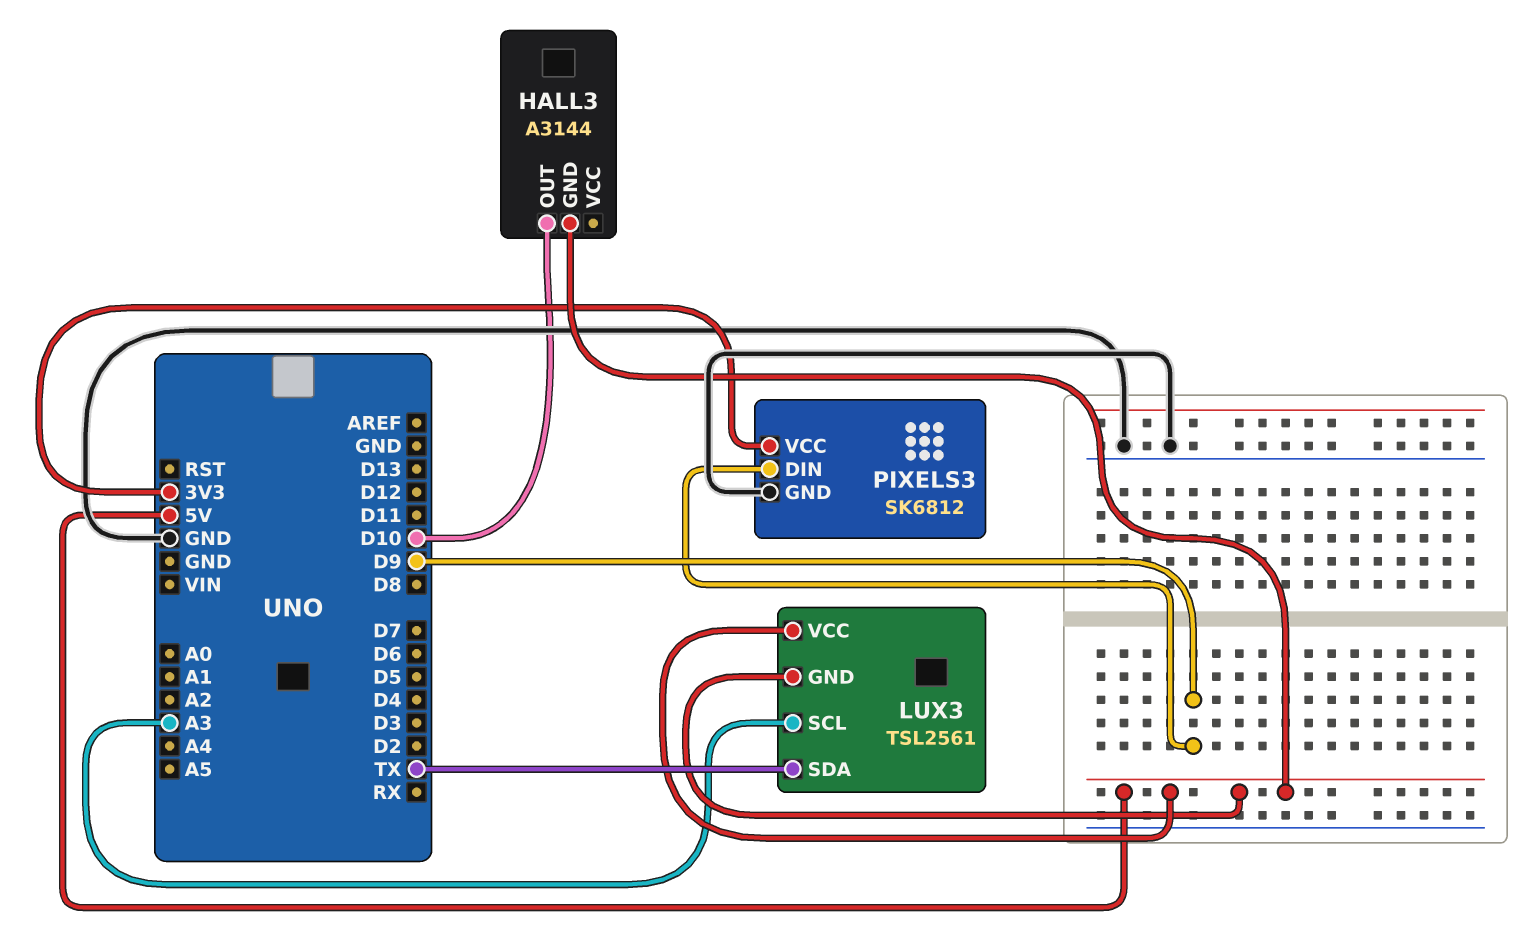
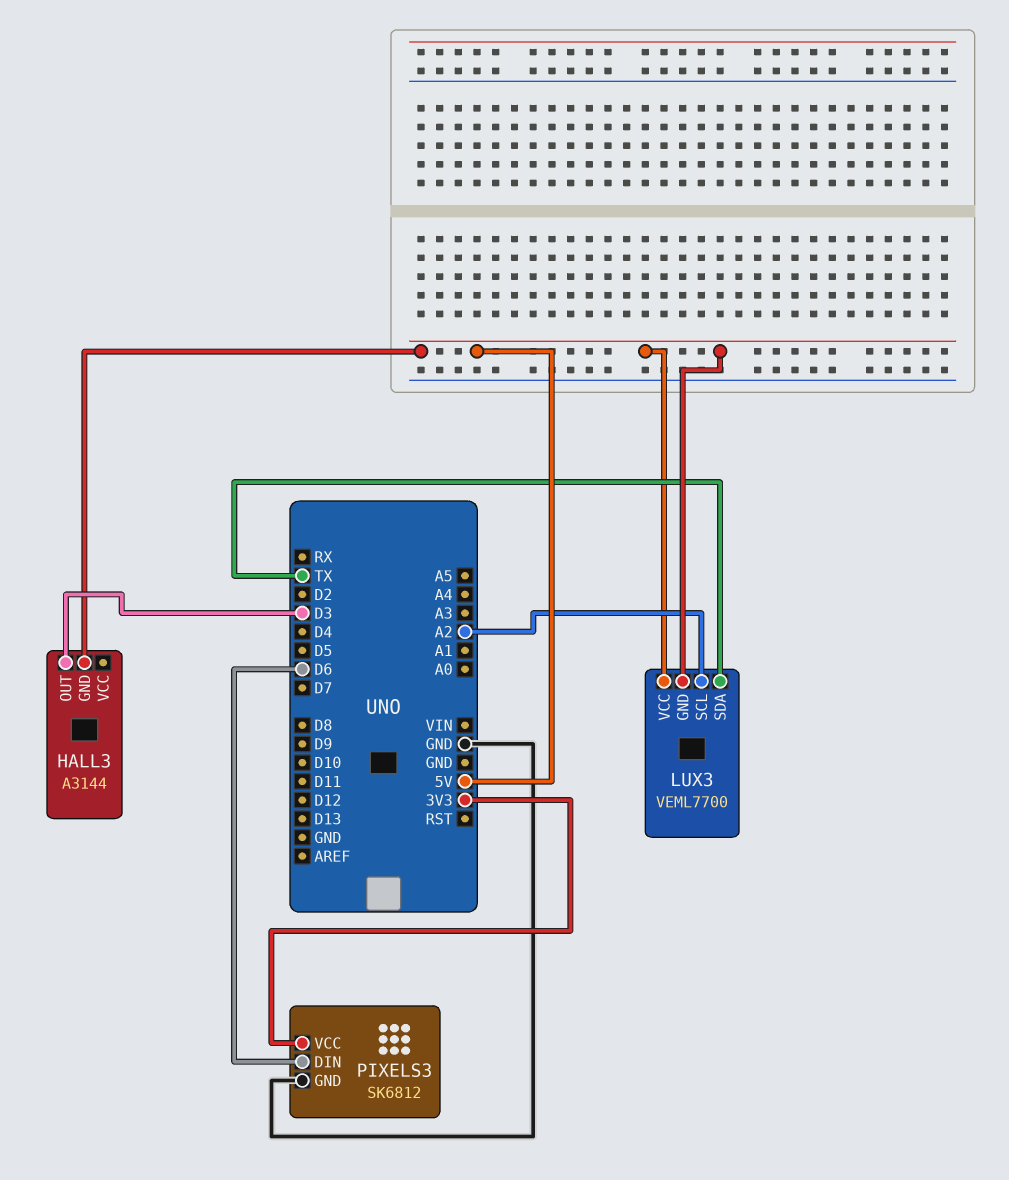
HALL3 pin OUT: D10 -> D3
LUX3: TSL2561 -> VEML7700
LUX3 pin SCL: A3 -> A2
PIXELS3 pin DIN: D9 -> D6

